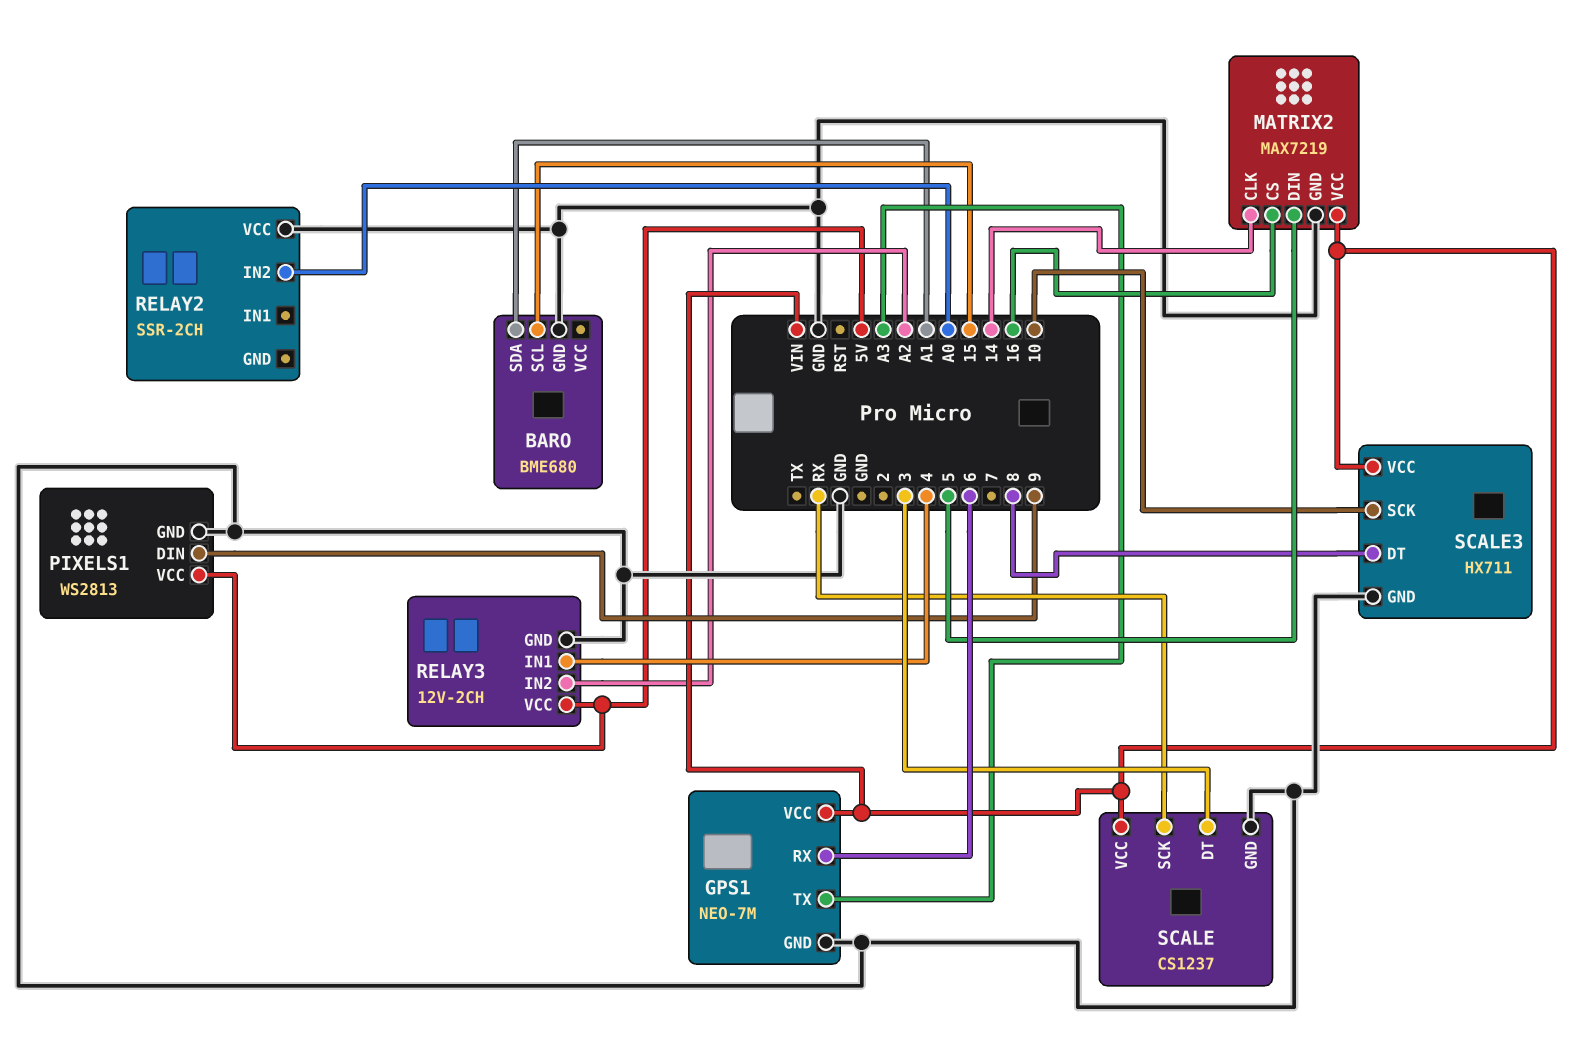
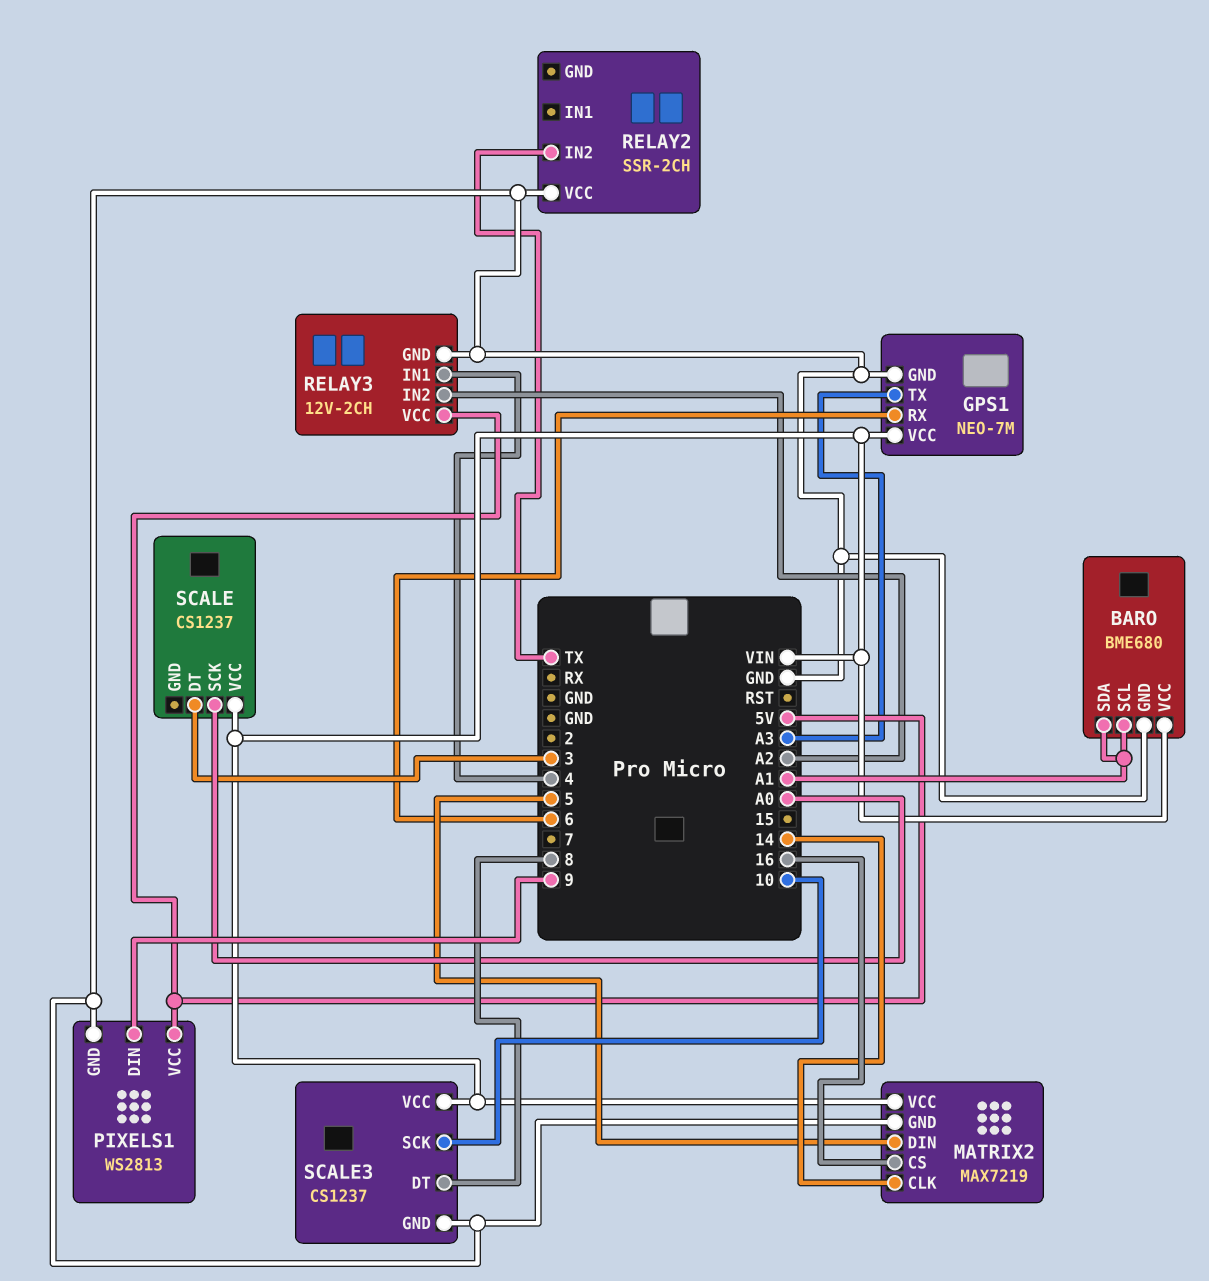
BARO pin SCL: 15 -> A1
BARO pin VCC: none -> VIN
RELAY2 pin IN2: A0 -> TX
SCALE pin GND: GND -> none
SCALE pin SCK: RX -> A0
SCALE3: HX711 -> CS1237

